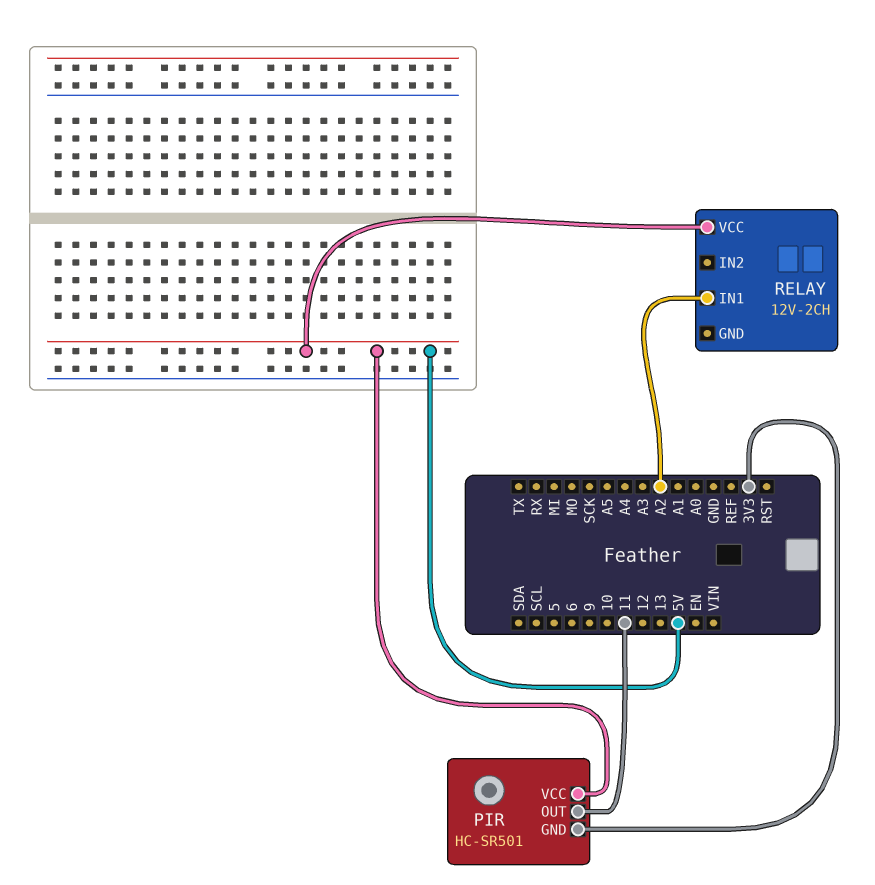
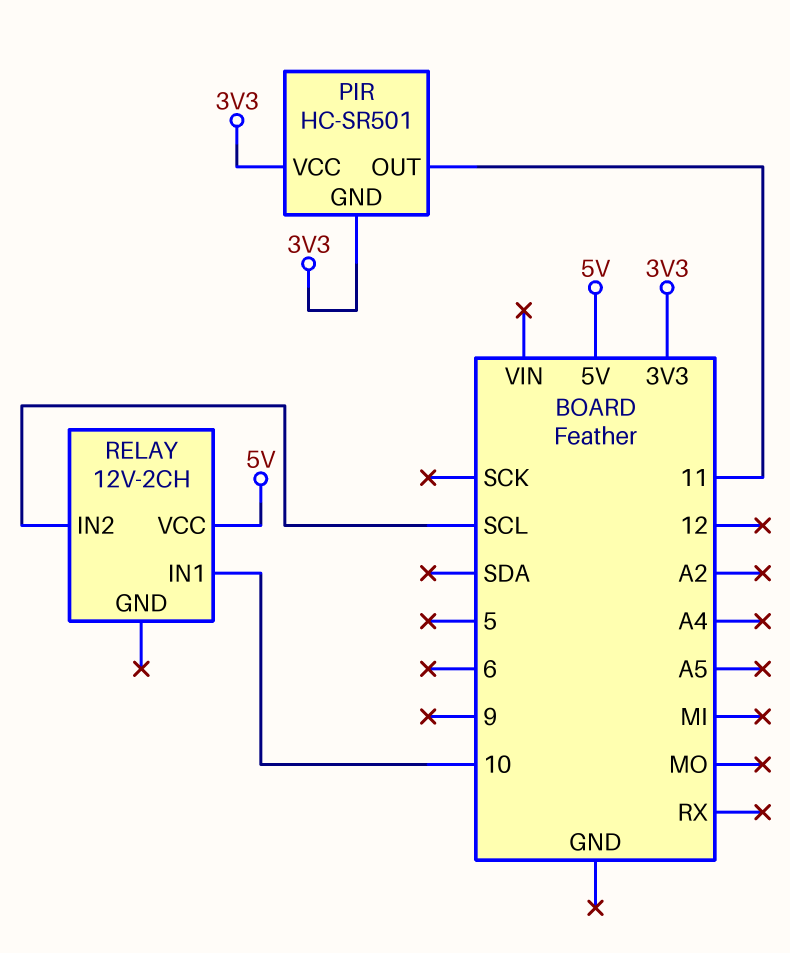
PIR pin VCC: 5V -> 3V3
RELAY pin IN1: A2 -> 10
RELAY pin IN2: none -> SCL

